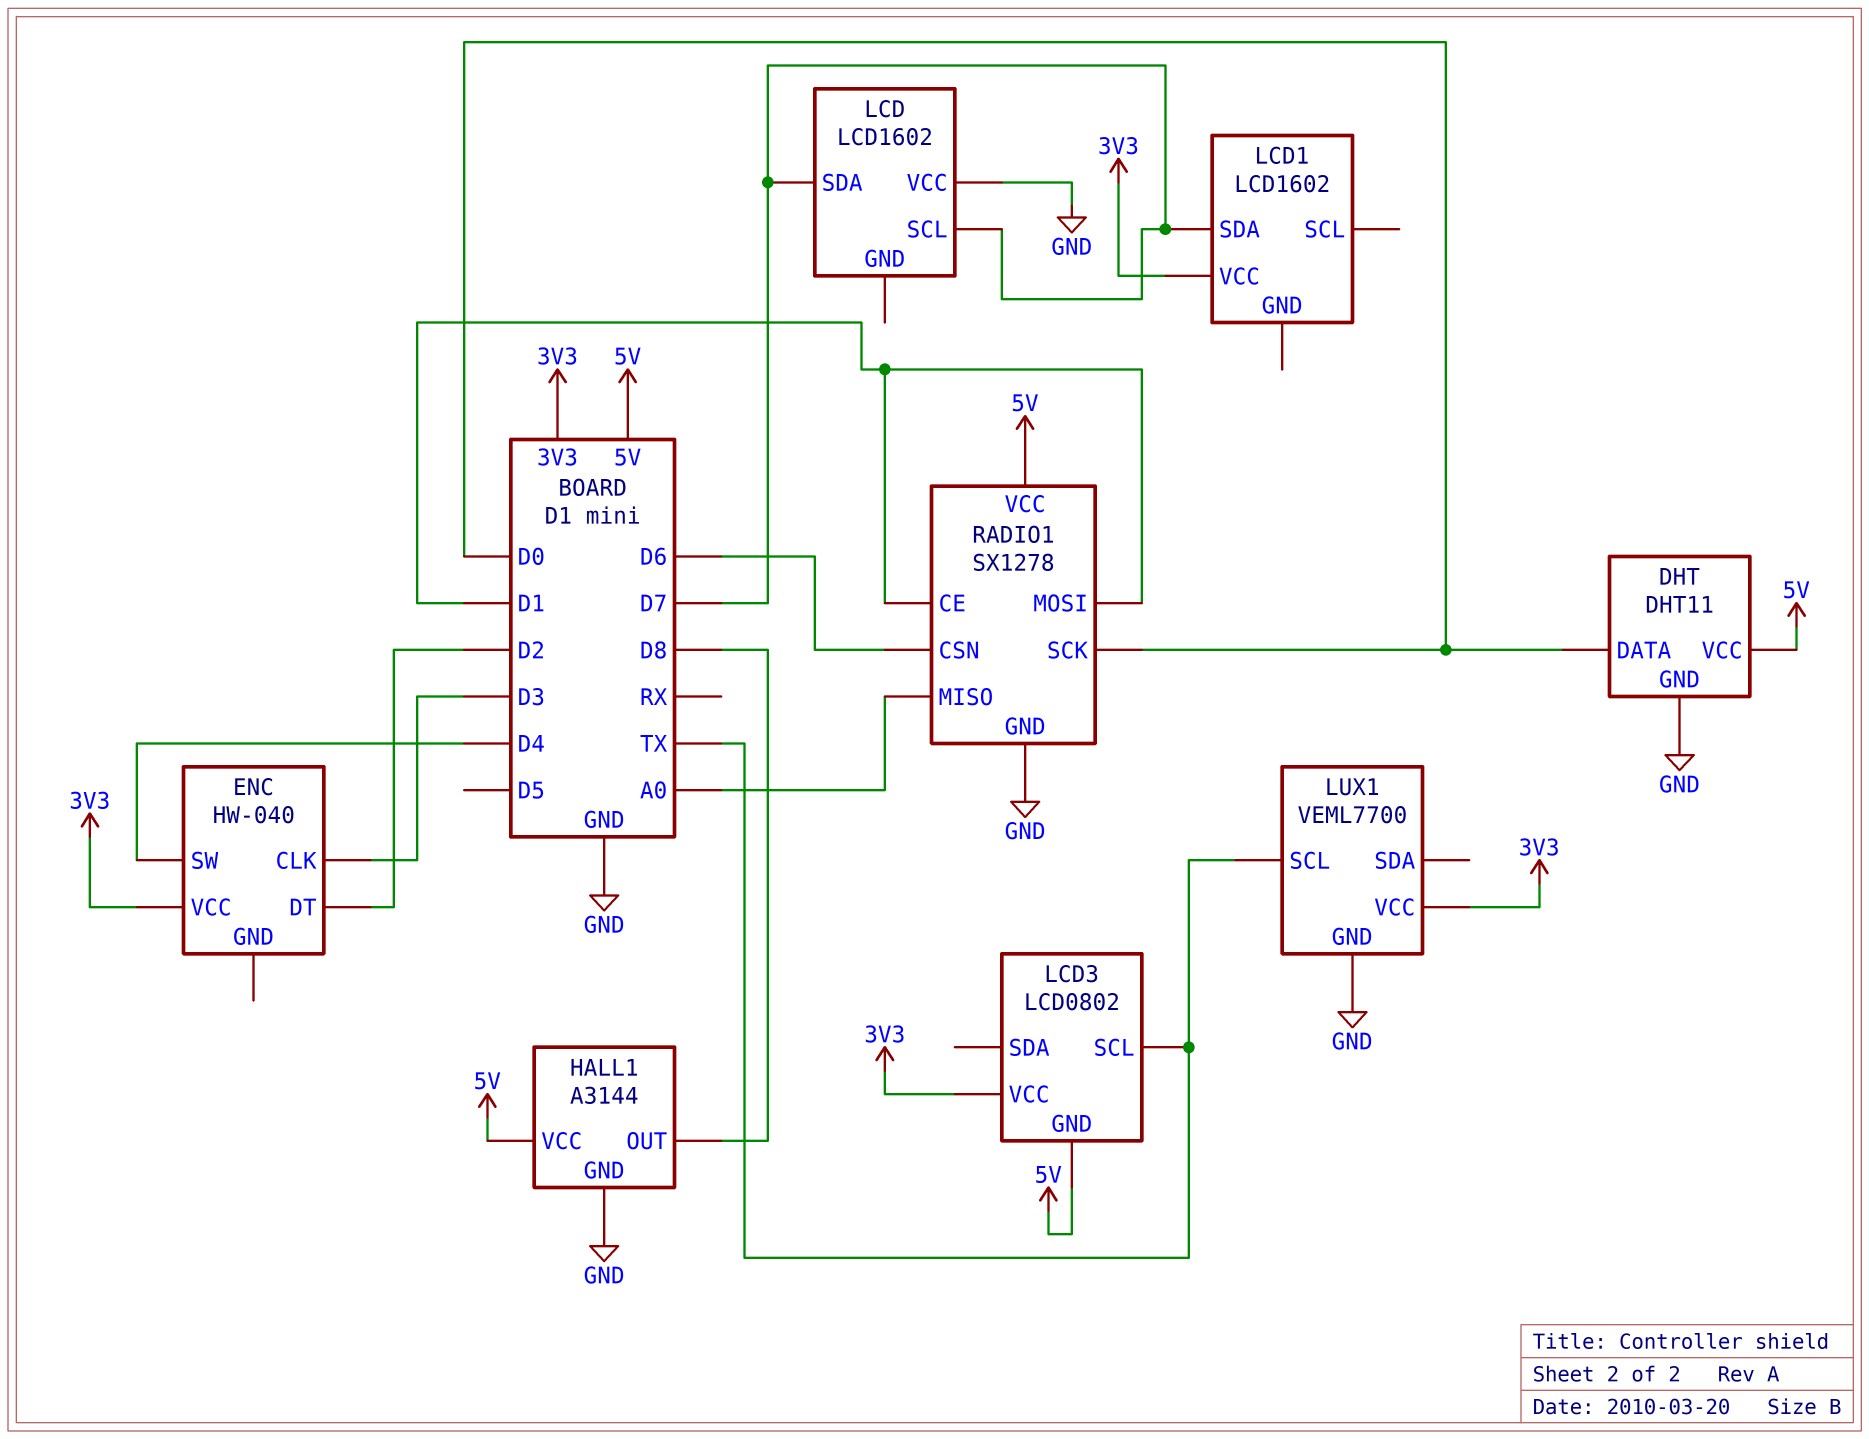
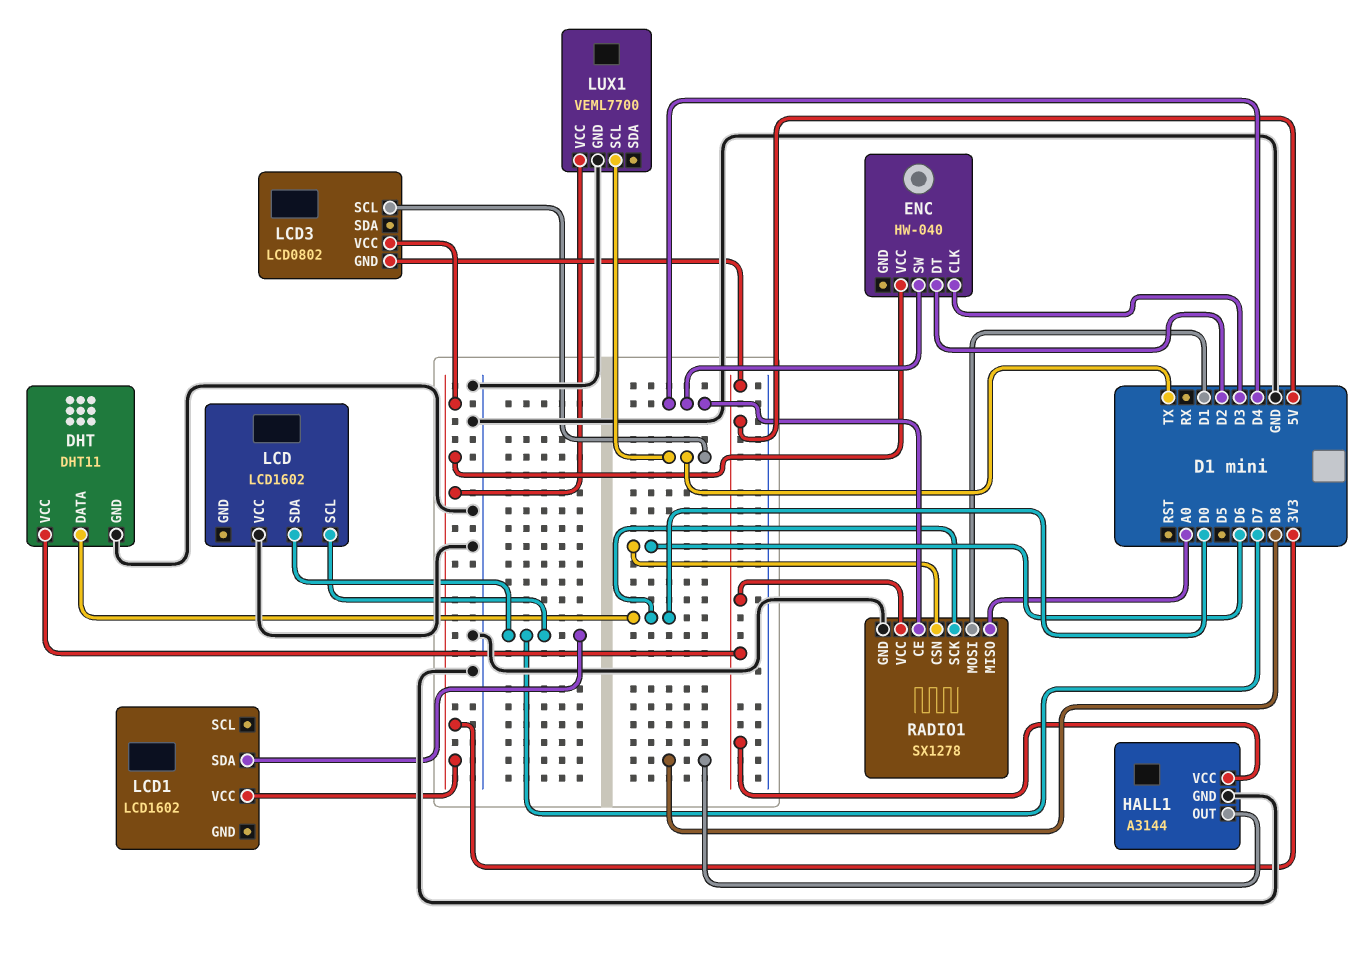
RADIO1 pin CE: D1 -> D4

